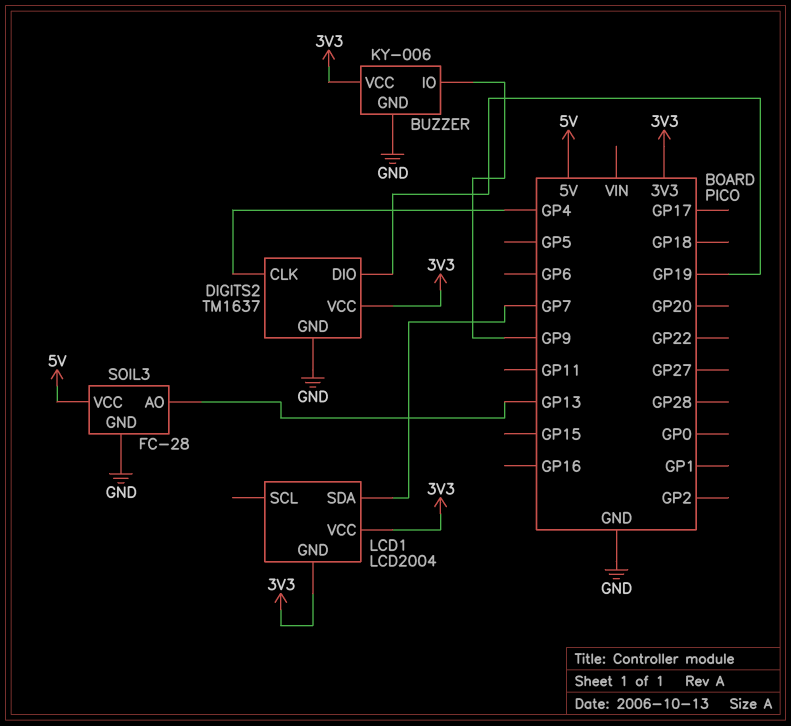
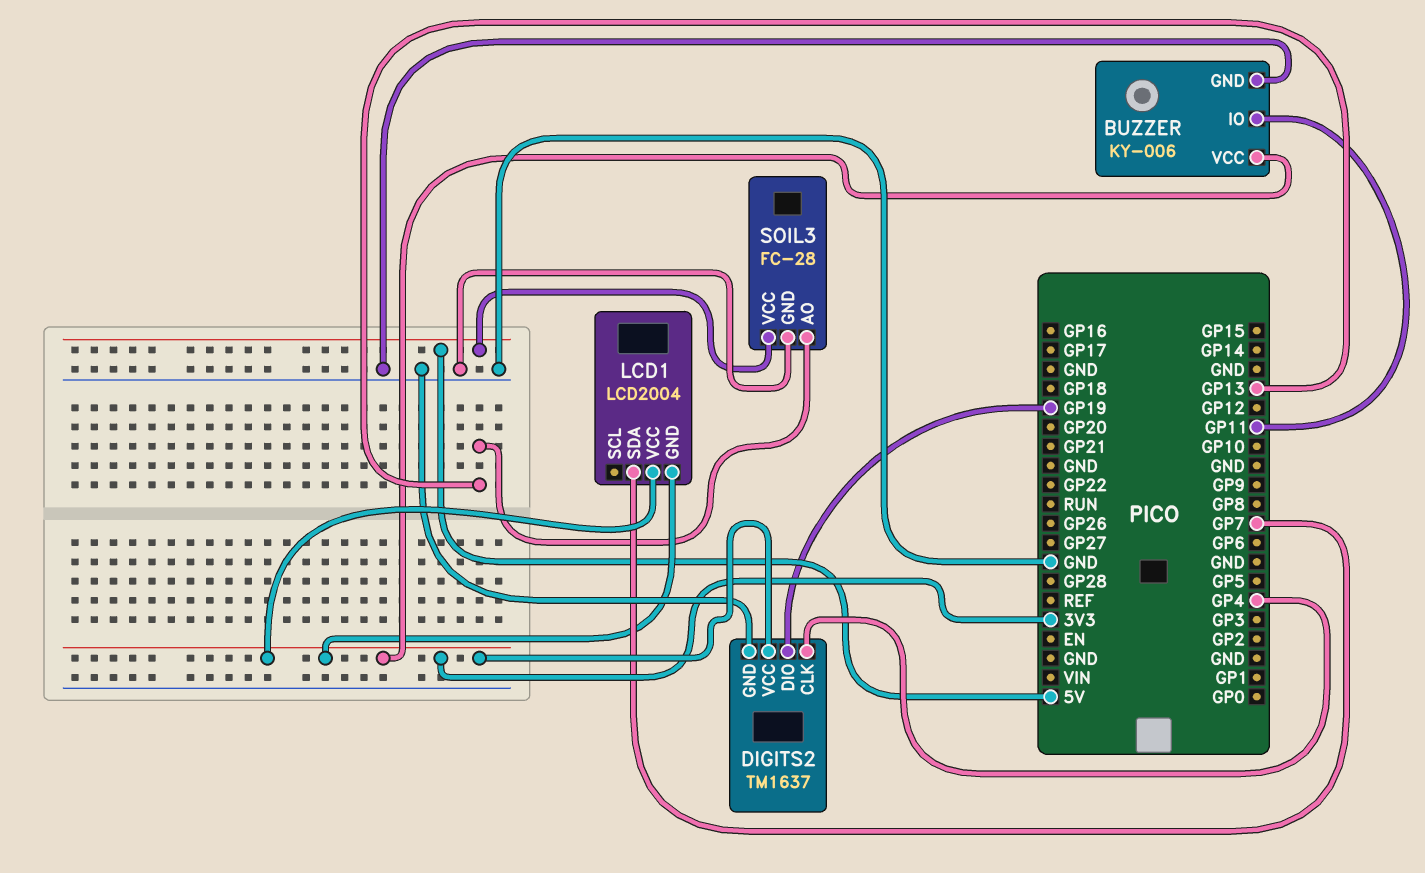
BUZZER pin IO: GP9 -> GP11

